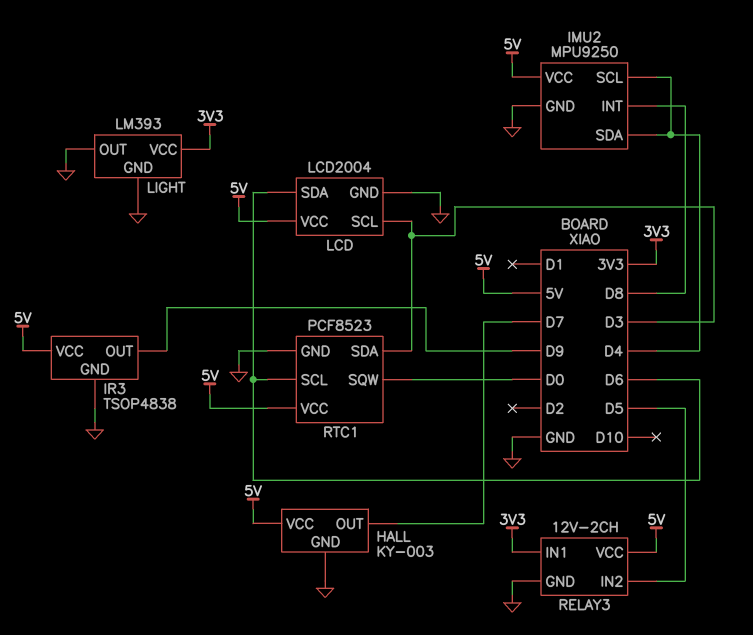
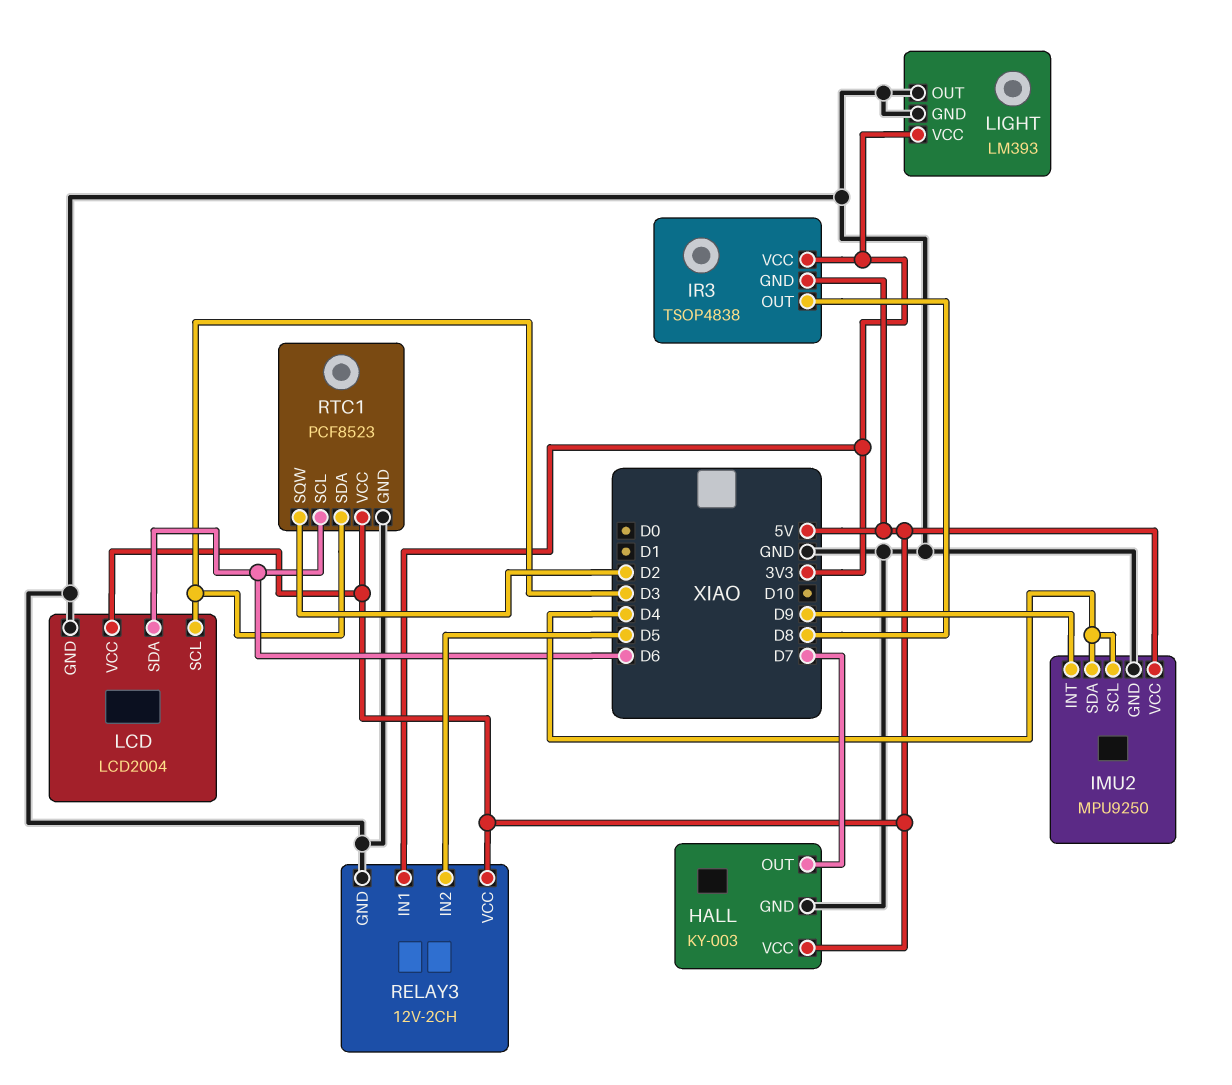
IMU2 pin INT: D8 -> D9
IR3 pin GND: GND -> 5V
IR3 pin OUT: D9 -> D8
IR3 pin VCC: 5V -> 3V3
RTC1 pin SQW: D0 -> D2

